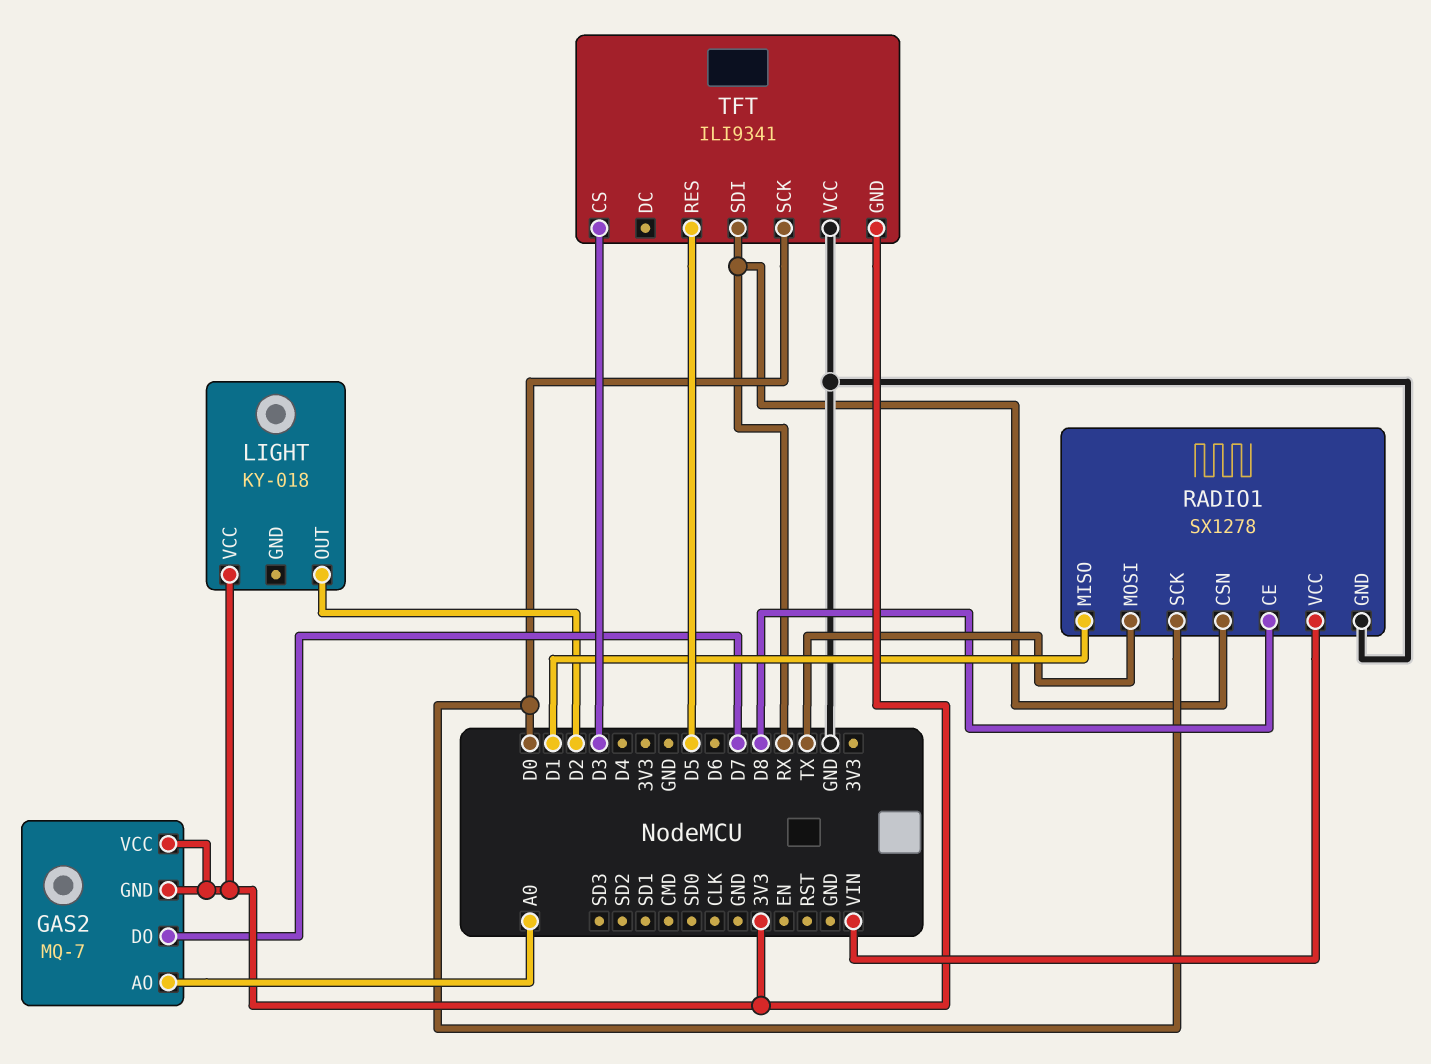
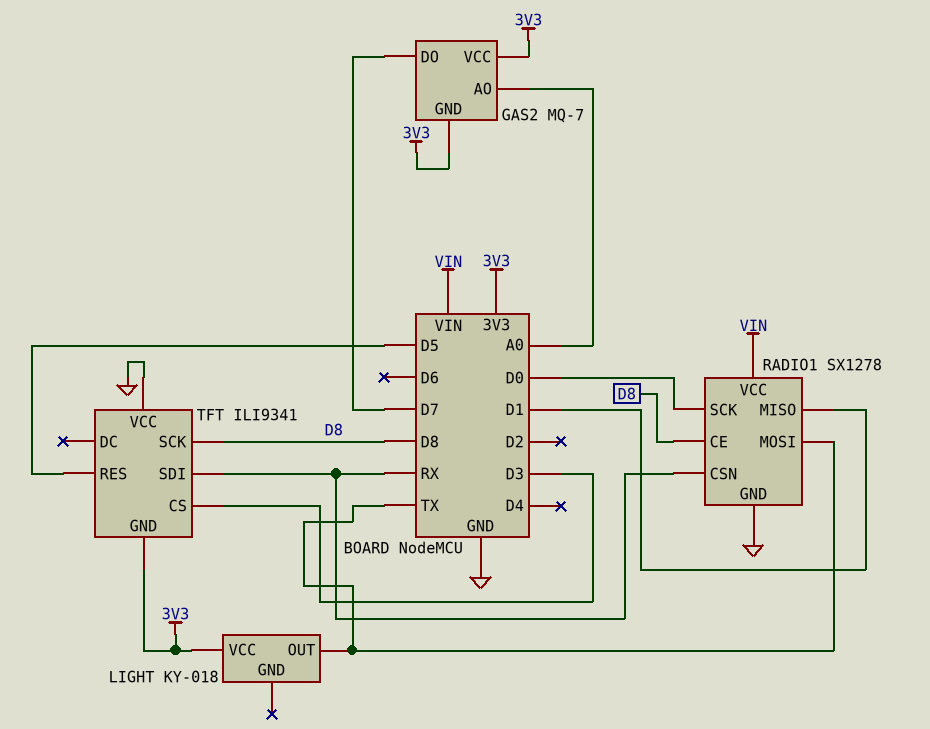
LIGHT pin OUT: D2 -> TX
TFT pin SCK: D0 -> D8

